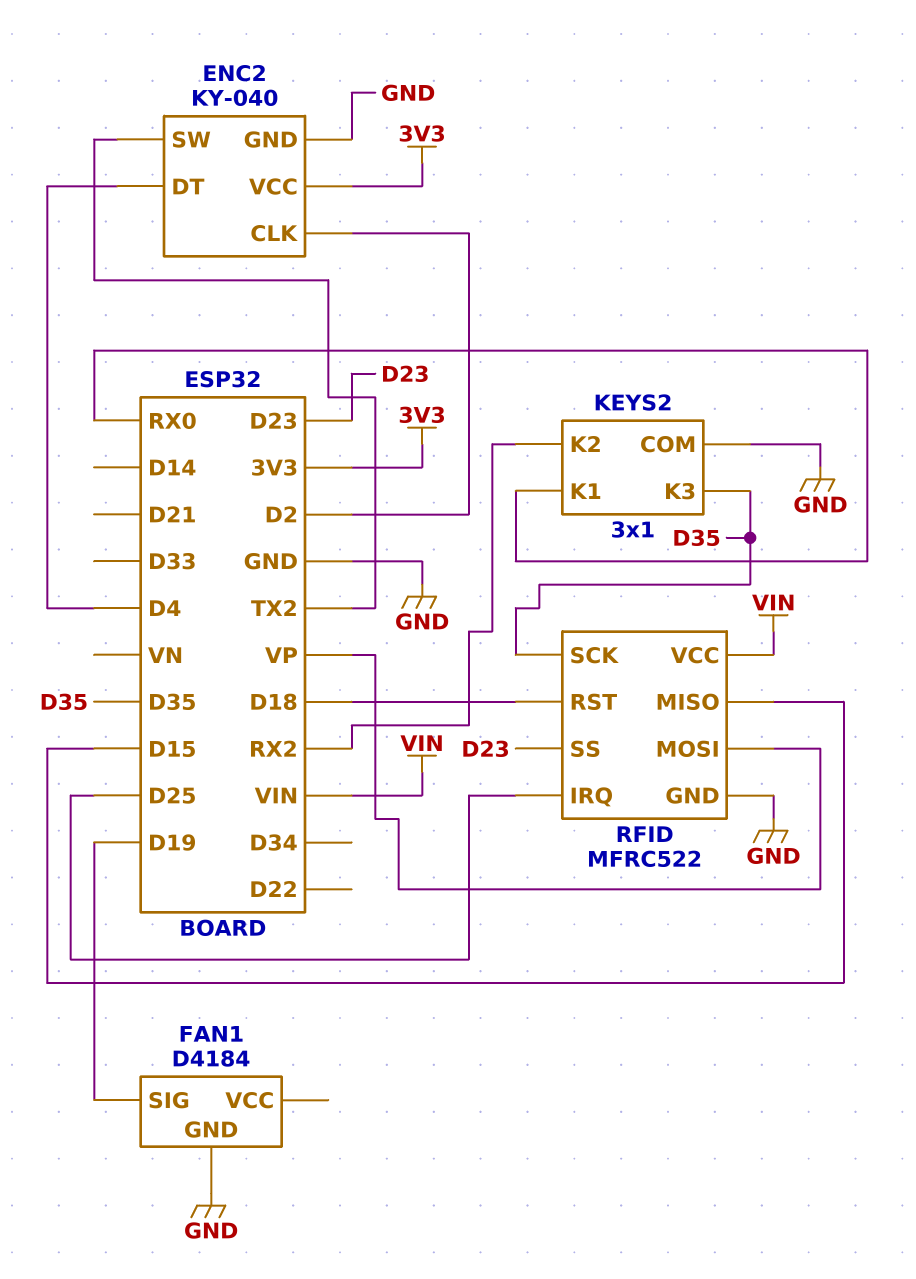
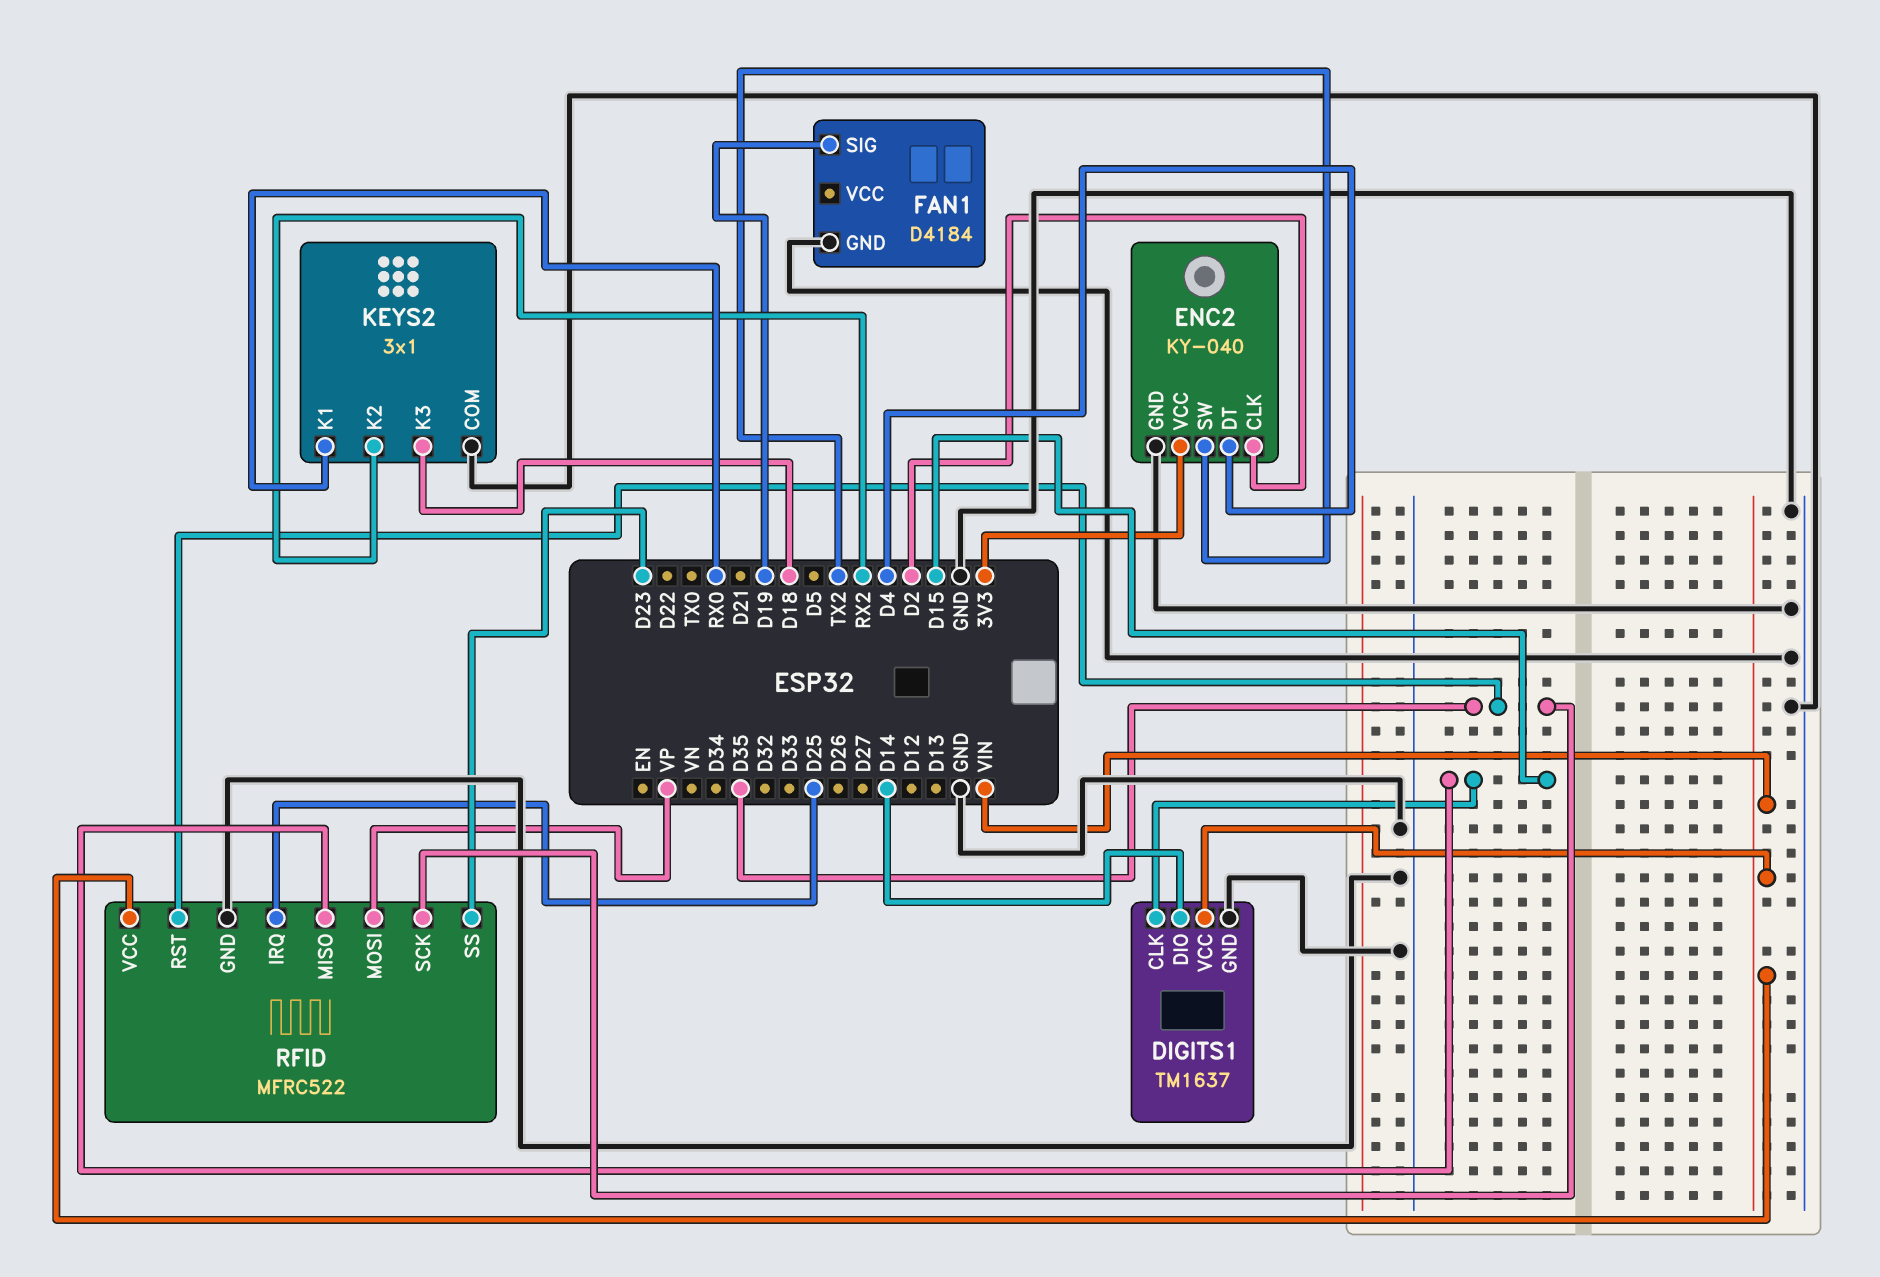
DIGITS1: none -> TM1637
DIGITS1 pin CLK: none -> D15
DIGITS1 pin DIO: none -> D14
DIGITS1 pin GND: none -> GND
DIGITS1 pin VCC: none -> VIN
KEYS2 pin K3: D35 -> D18
RFID pin RST: D18 -> D35

